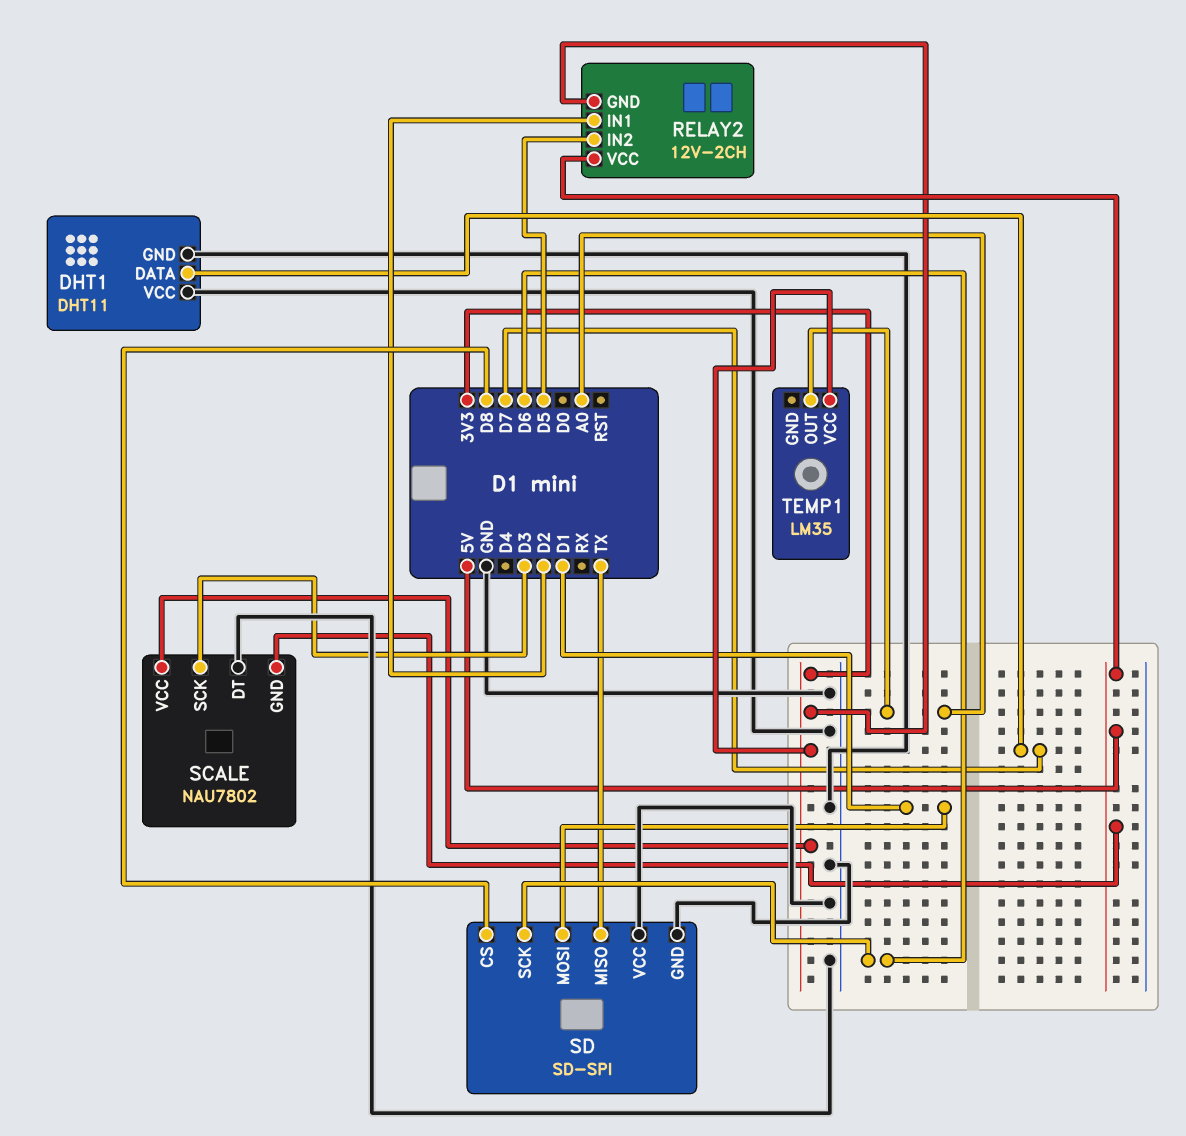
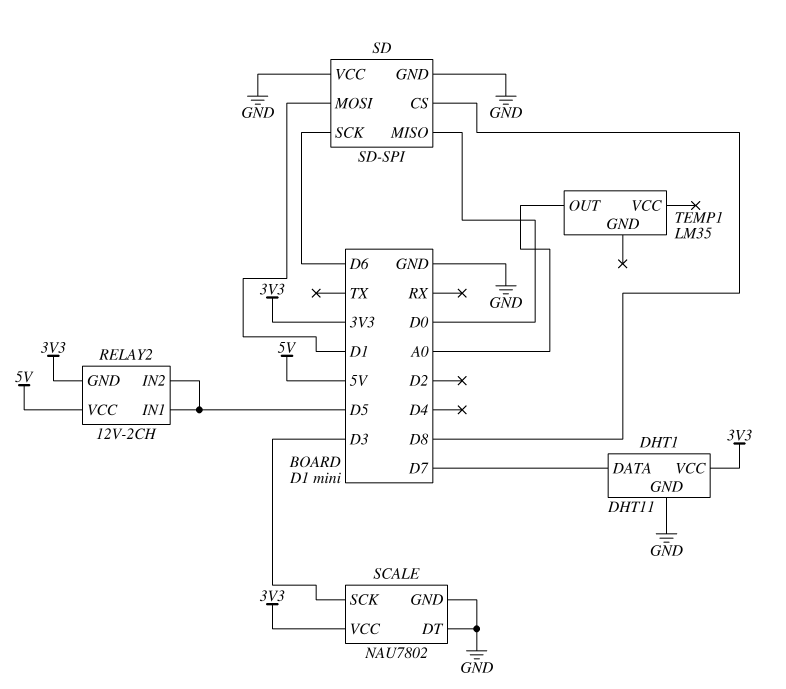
DHT1 pin VCC: GND -> 3V3
RELAY2 pin IN1: D2 -> D5
SCALE pin GND: 5V -> GND
SD pin MISO: TX -> D0
TEMP1 pin VCC: 3V3 -> none

